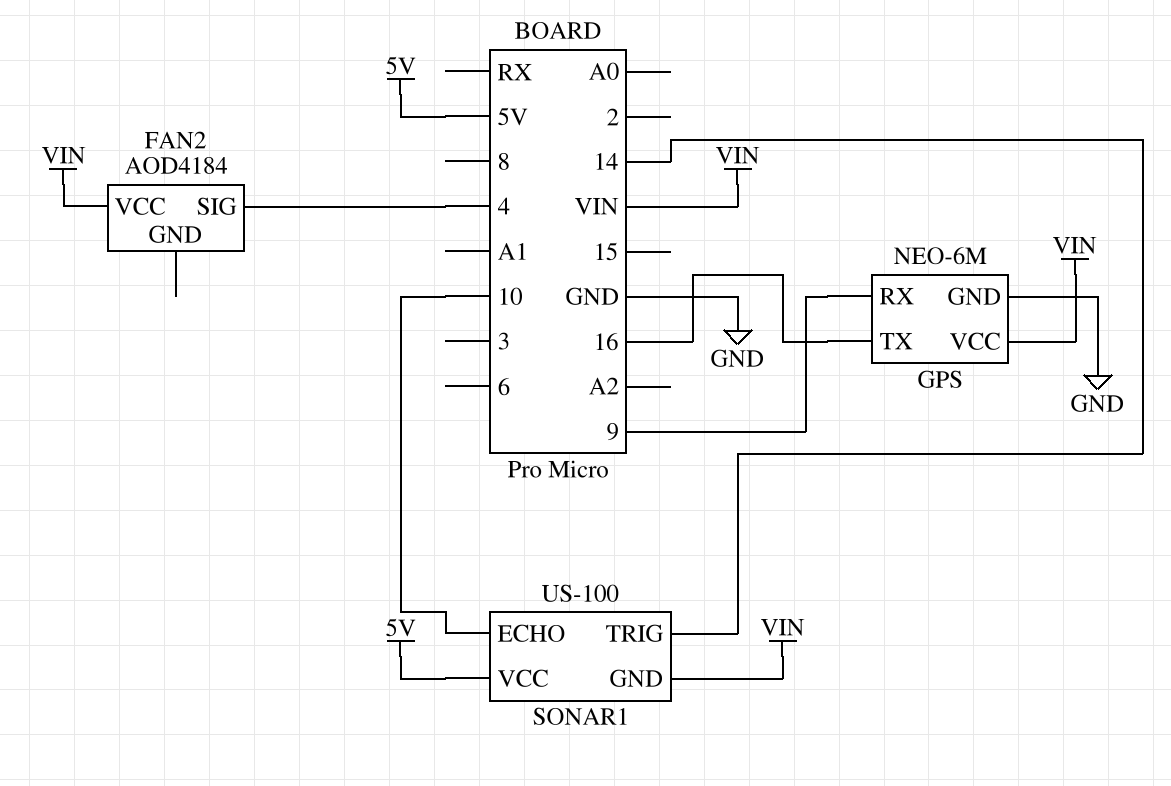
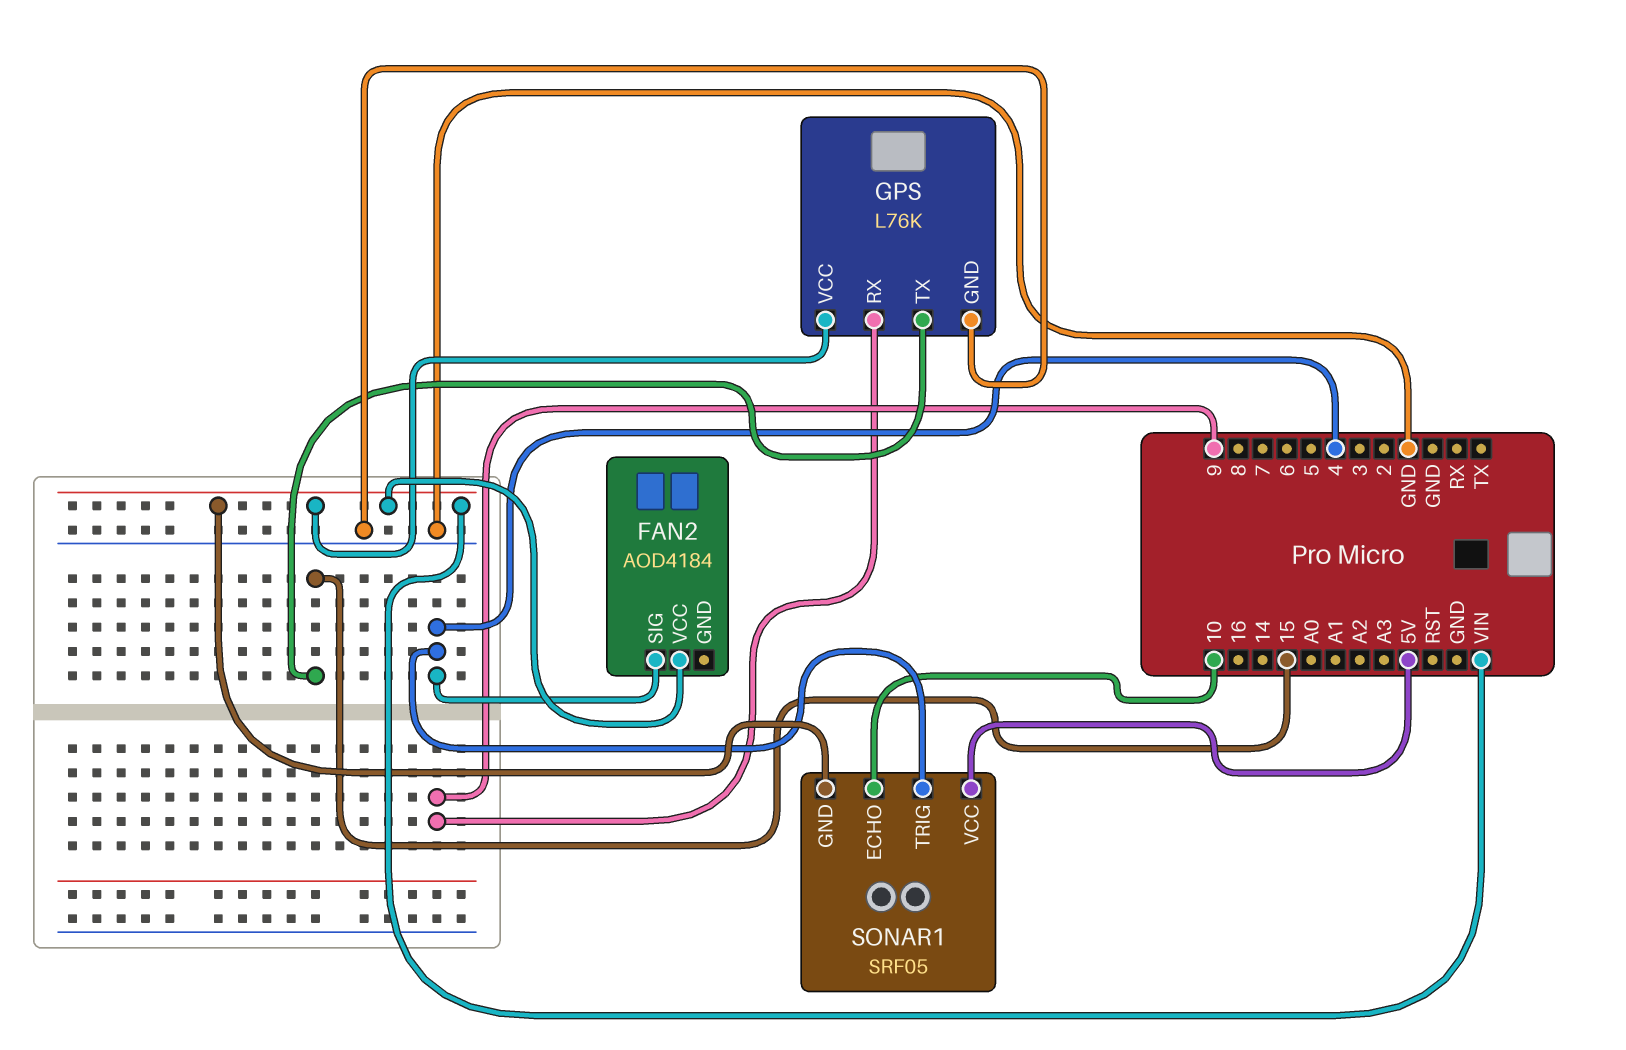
GPS: NEO-6M -> L76K
GPS pin TX: 16 -> 15
SONAR1: US-100 -> SRF05
SONAR1 pin TRIG: 14 -> 4

